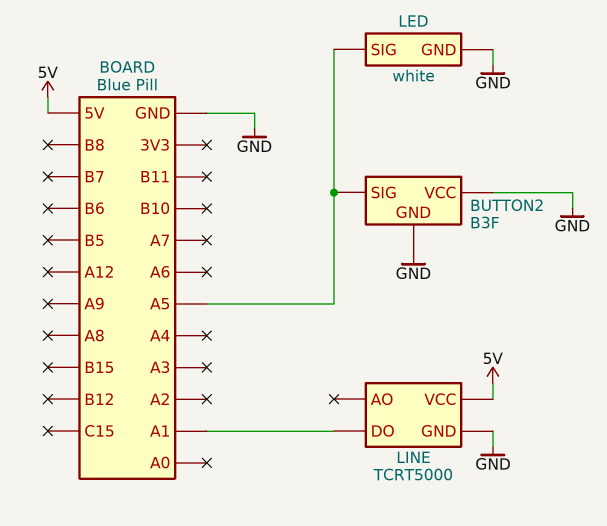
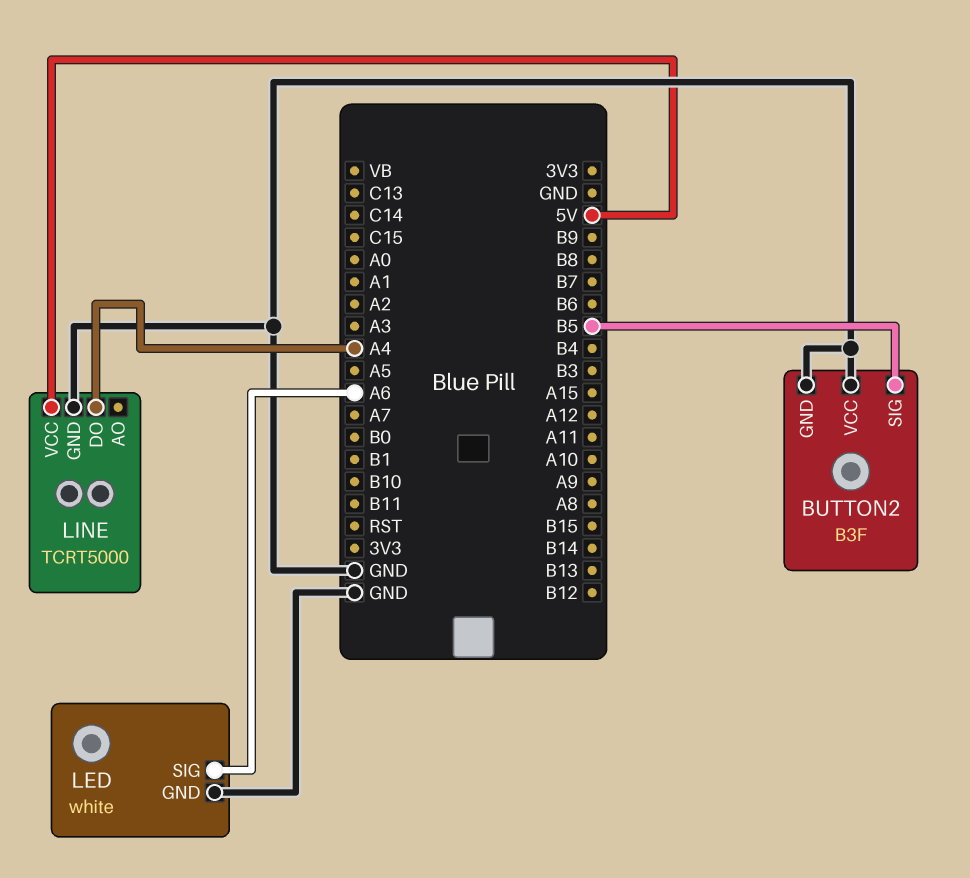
BUTTON2 pin SIG: A5 -> B5
LED pin SIG: A5 -> A6
LINE pin DO: A1 -> A4

